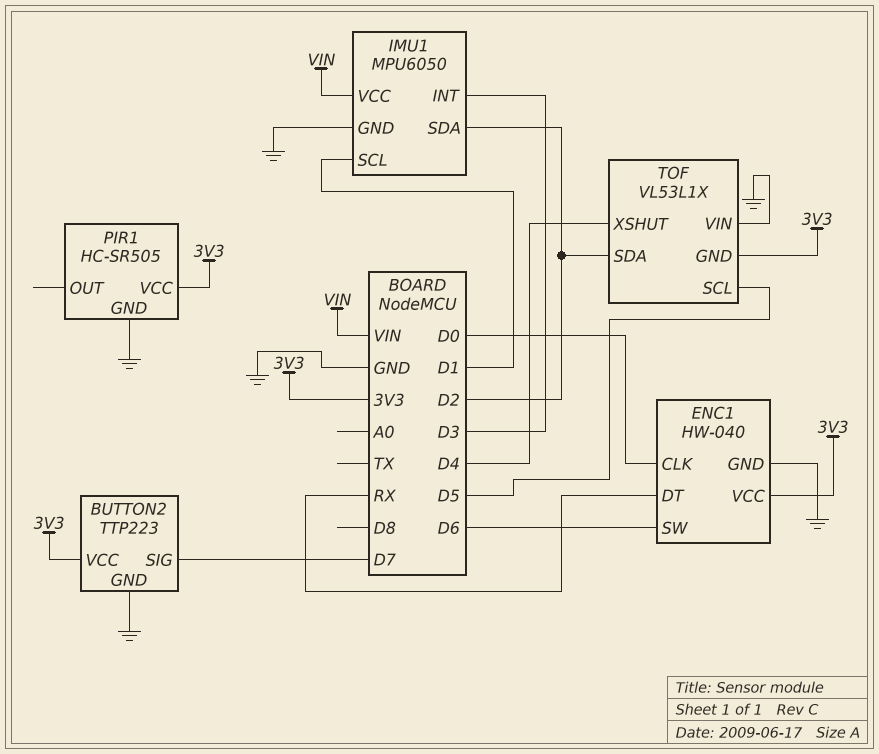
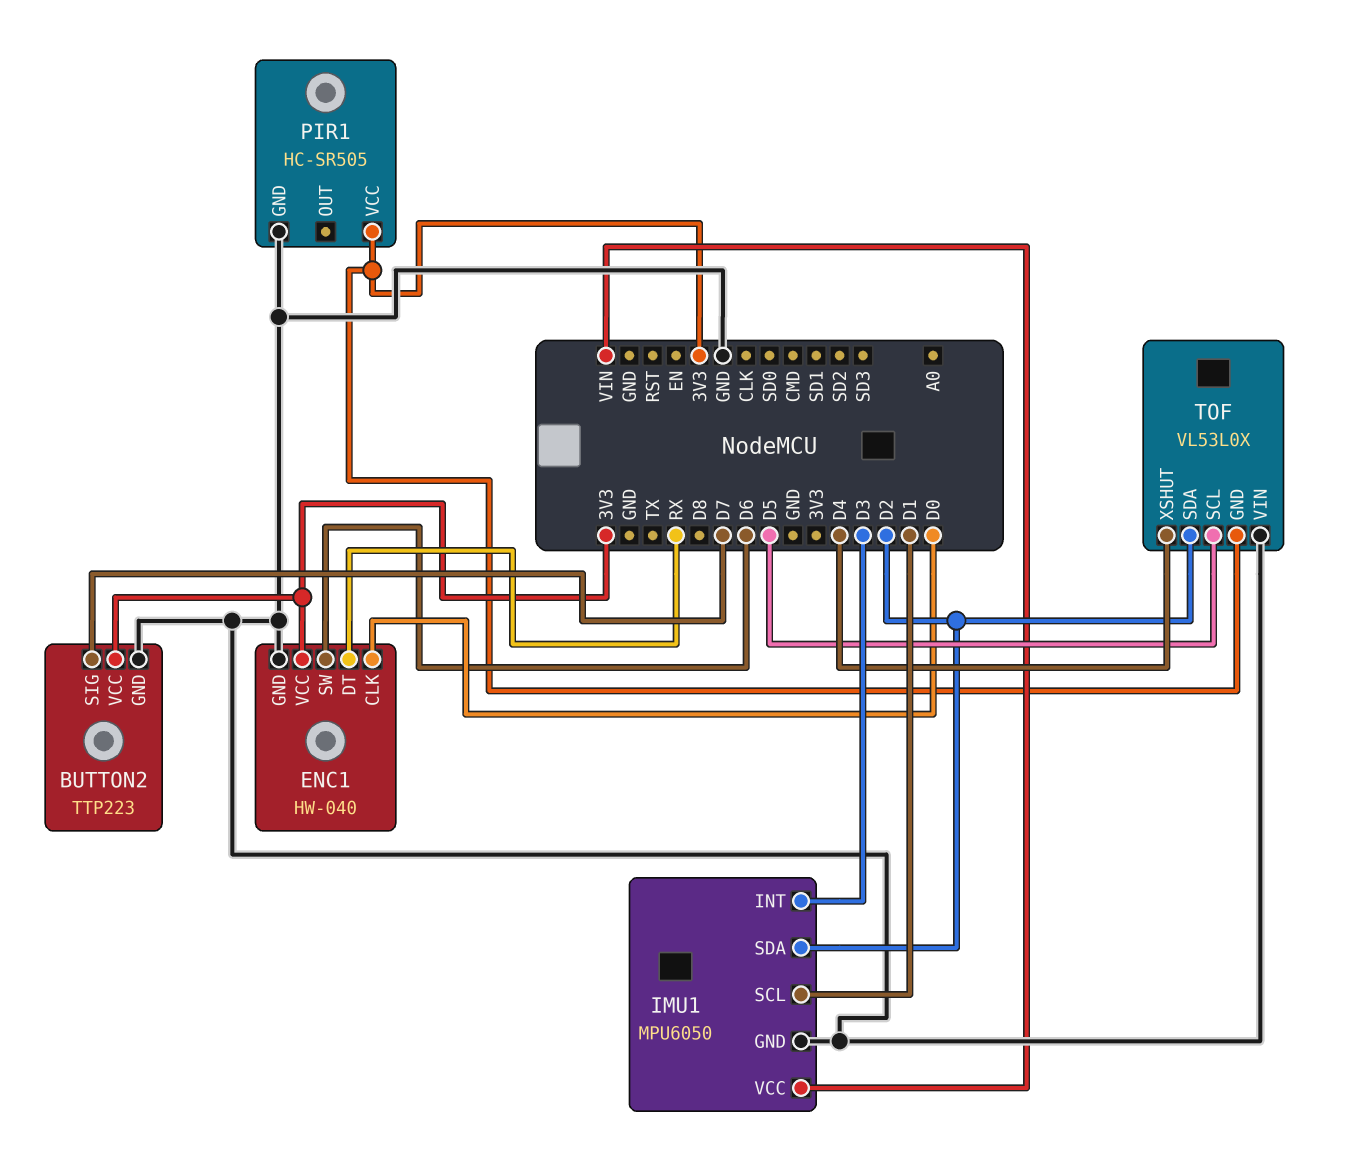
TOF: VL53L1X -> VL53L0X

